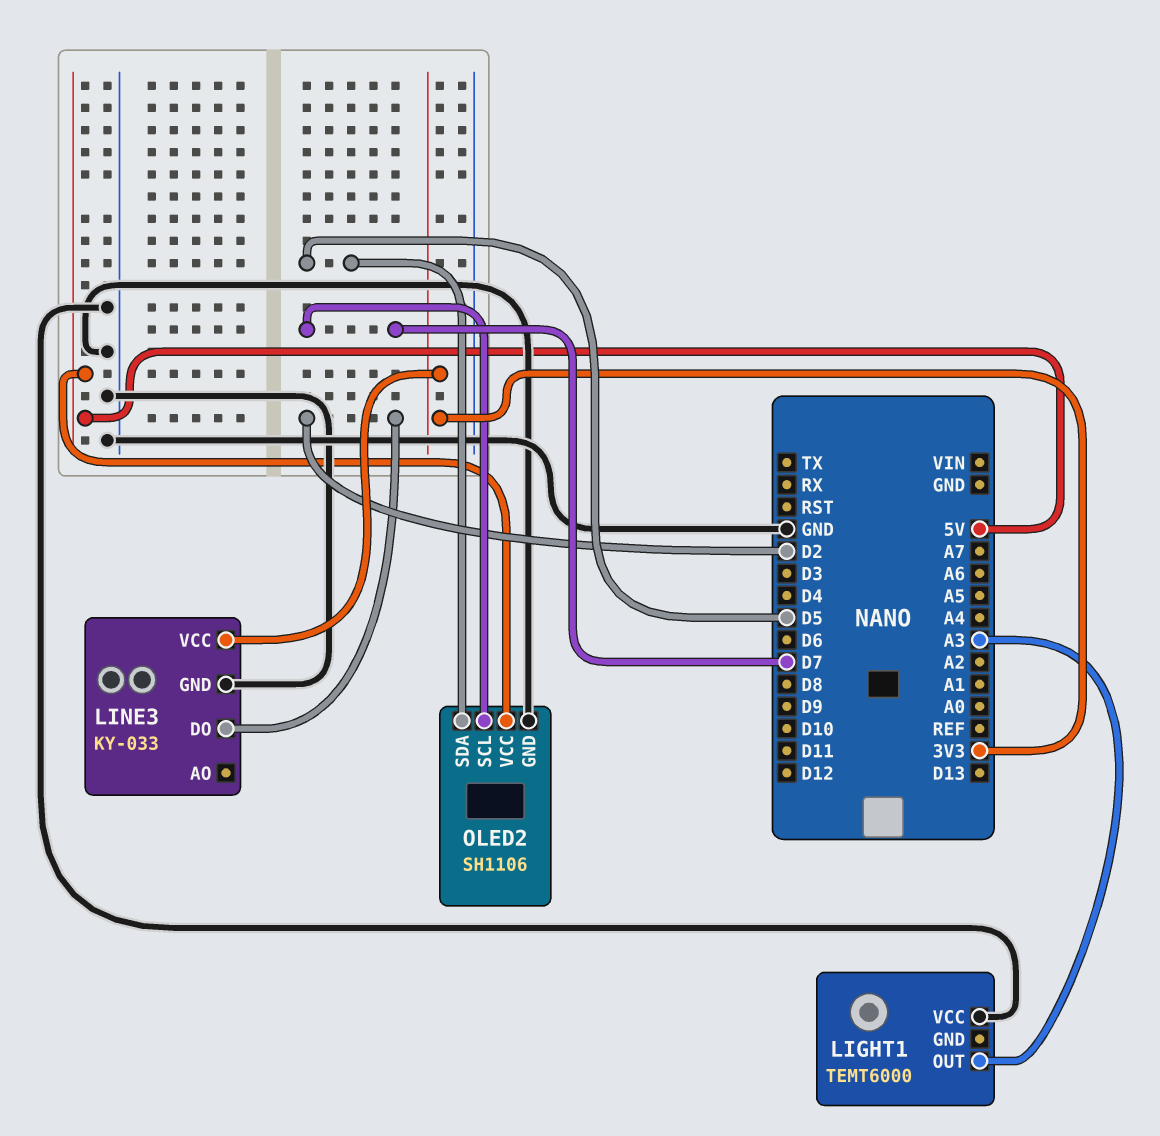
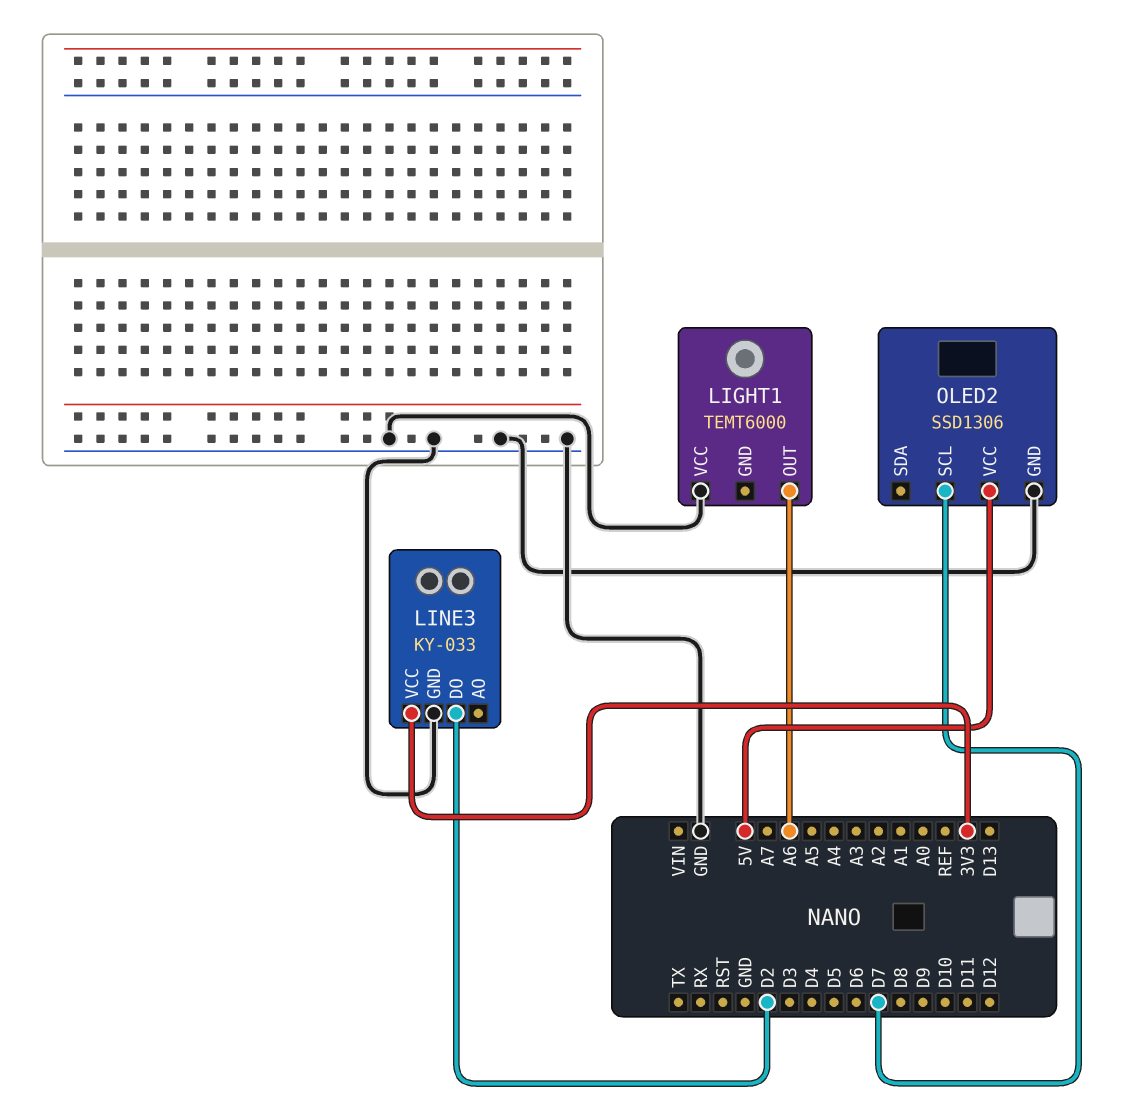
LIGHT1 pin OUT: A3 -> A6
OLED2: SH1106 -> SSD1306
OLED2 pin SDA: D5 -> none

